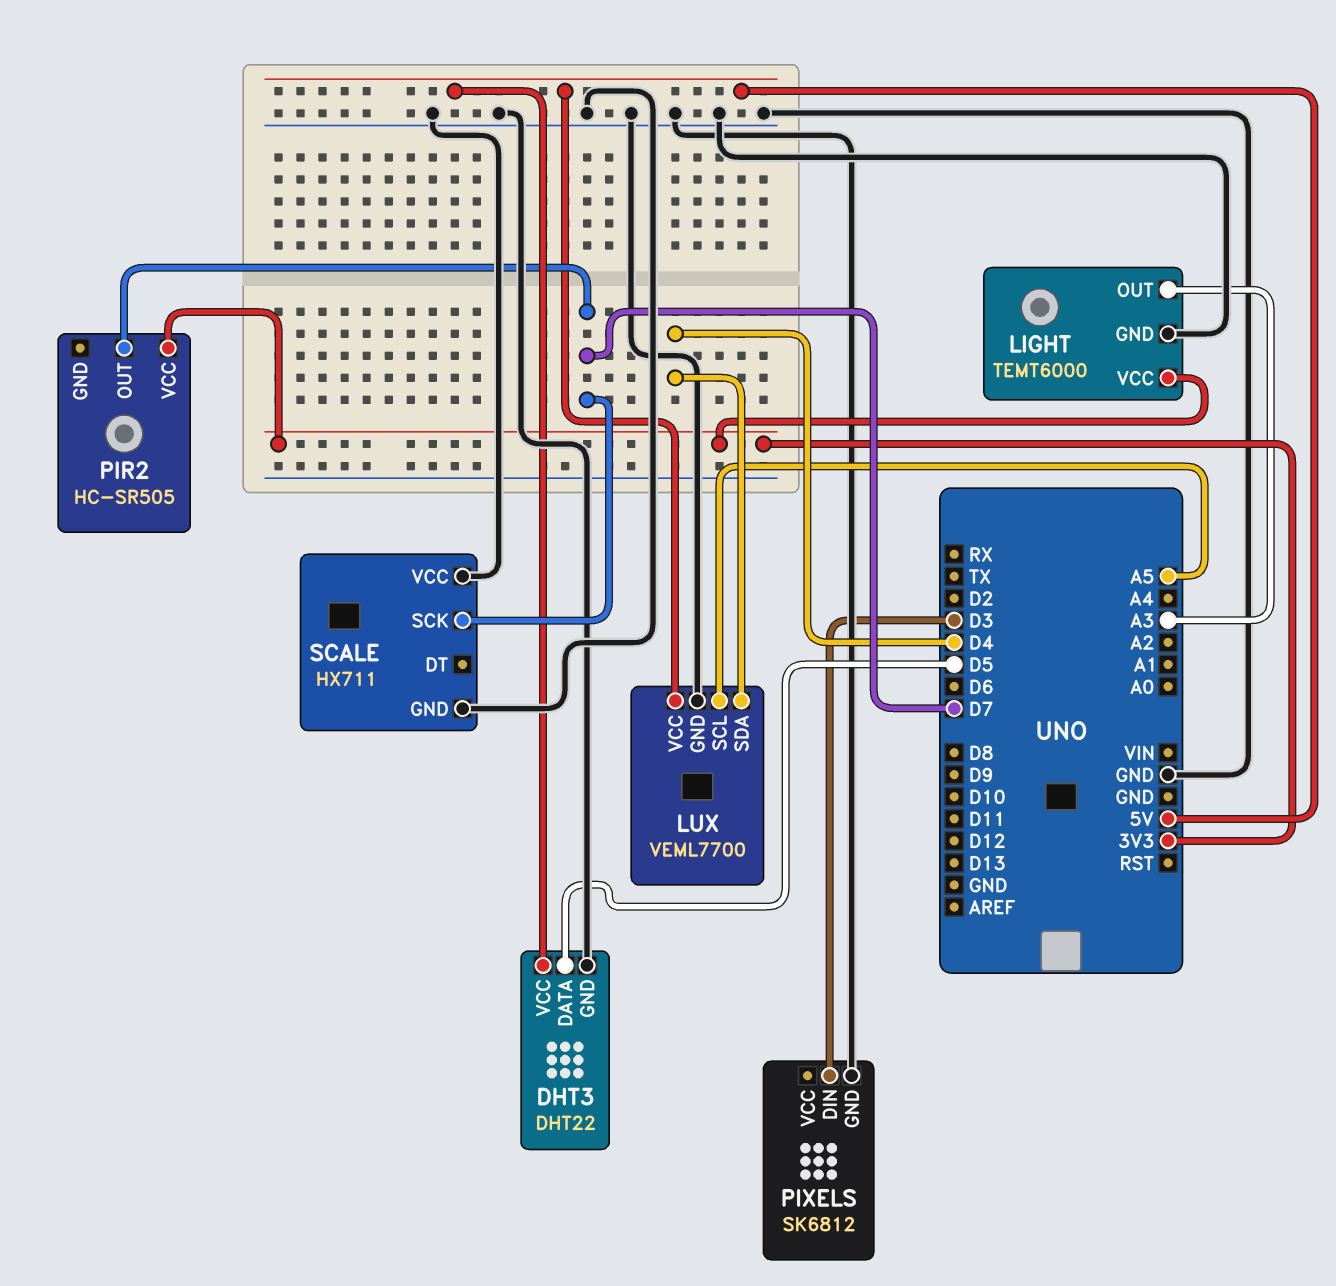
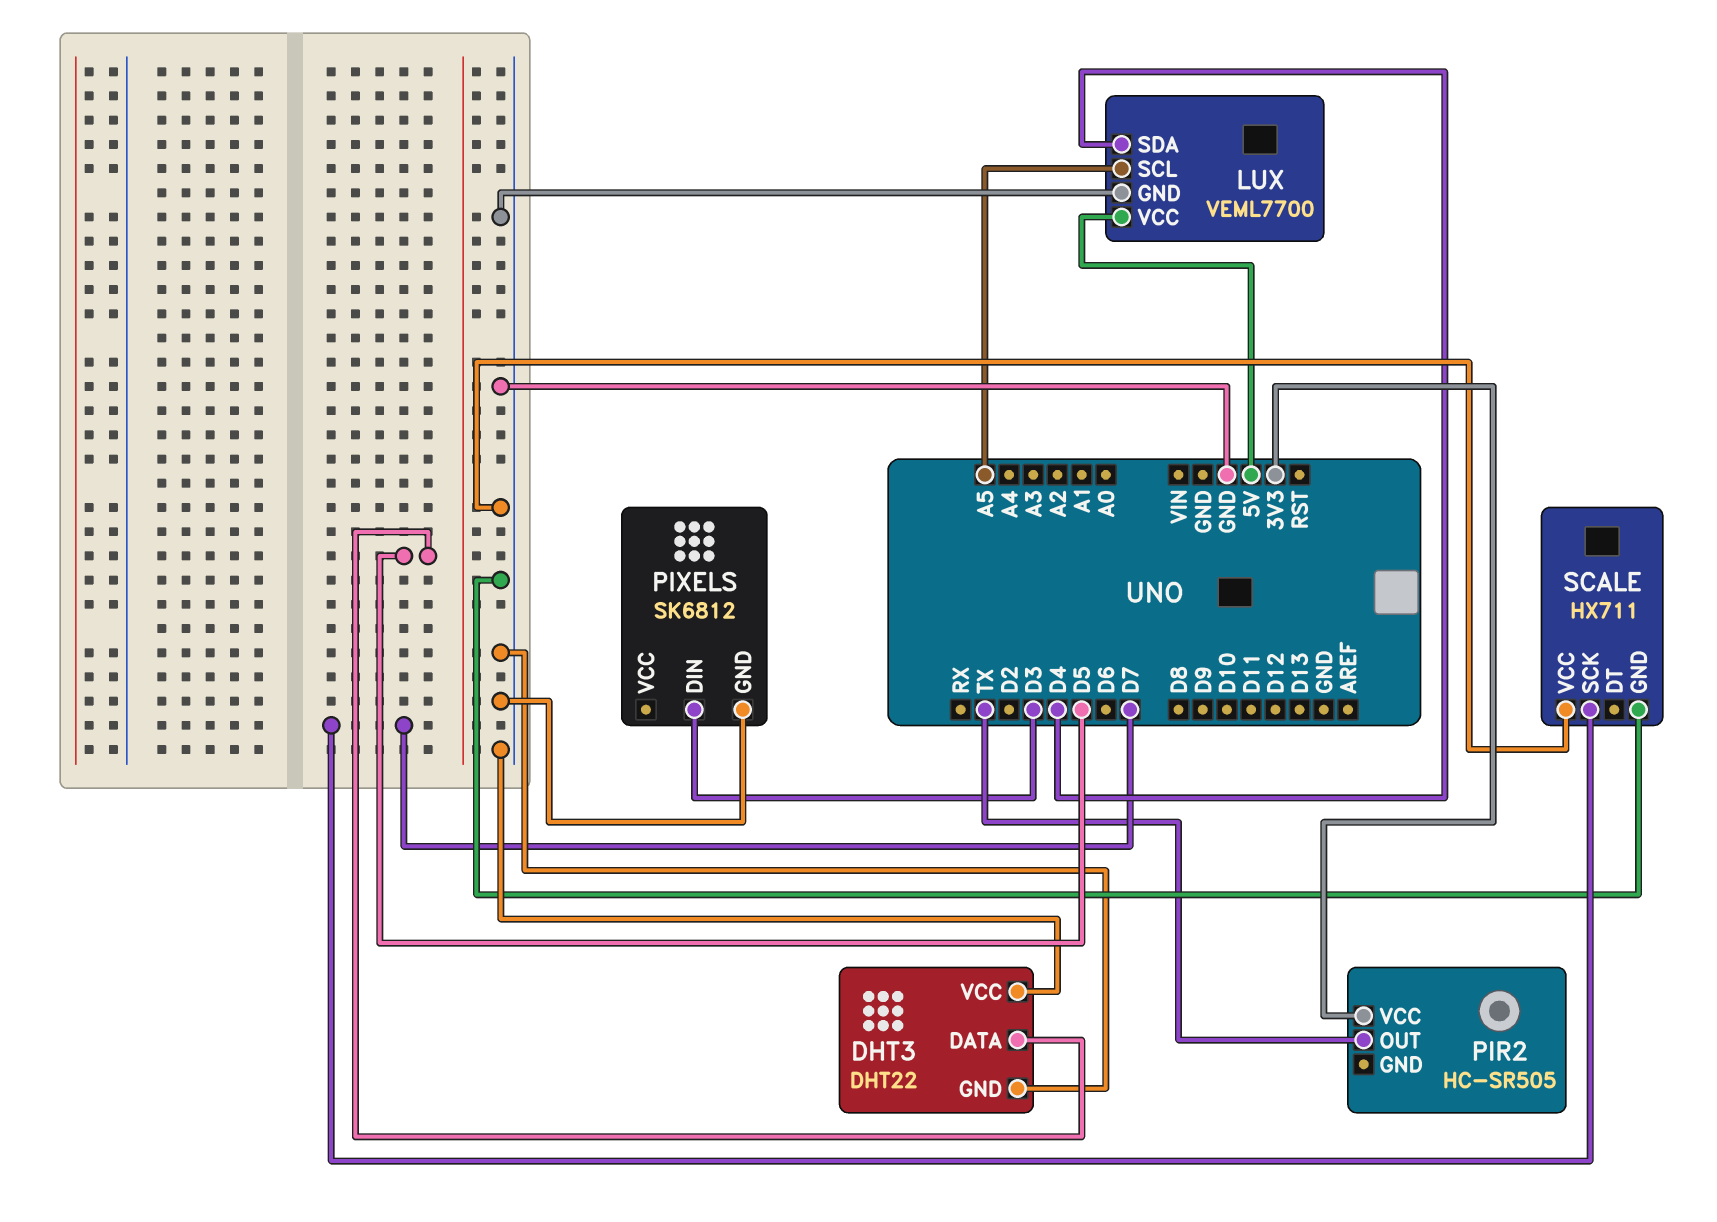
DHT3 pin VCC: 5V -> GND
LIGHT: TEMT6000 -> none
LIGHT pin GND: GND -> none
LIGHT pin OUT: A3 -> none
LIGHT pin VCC: 3V3 -> none
PIR2 pin OUT: D7 -> TX

